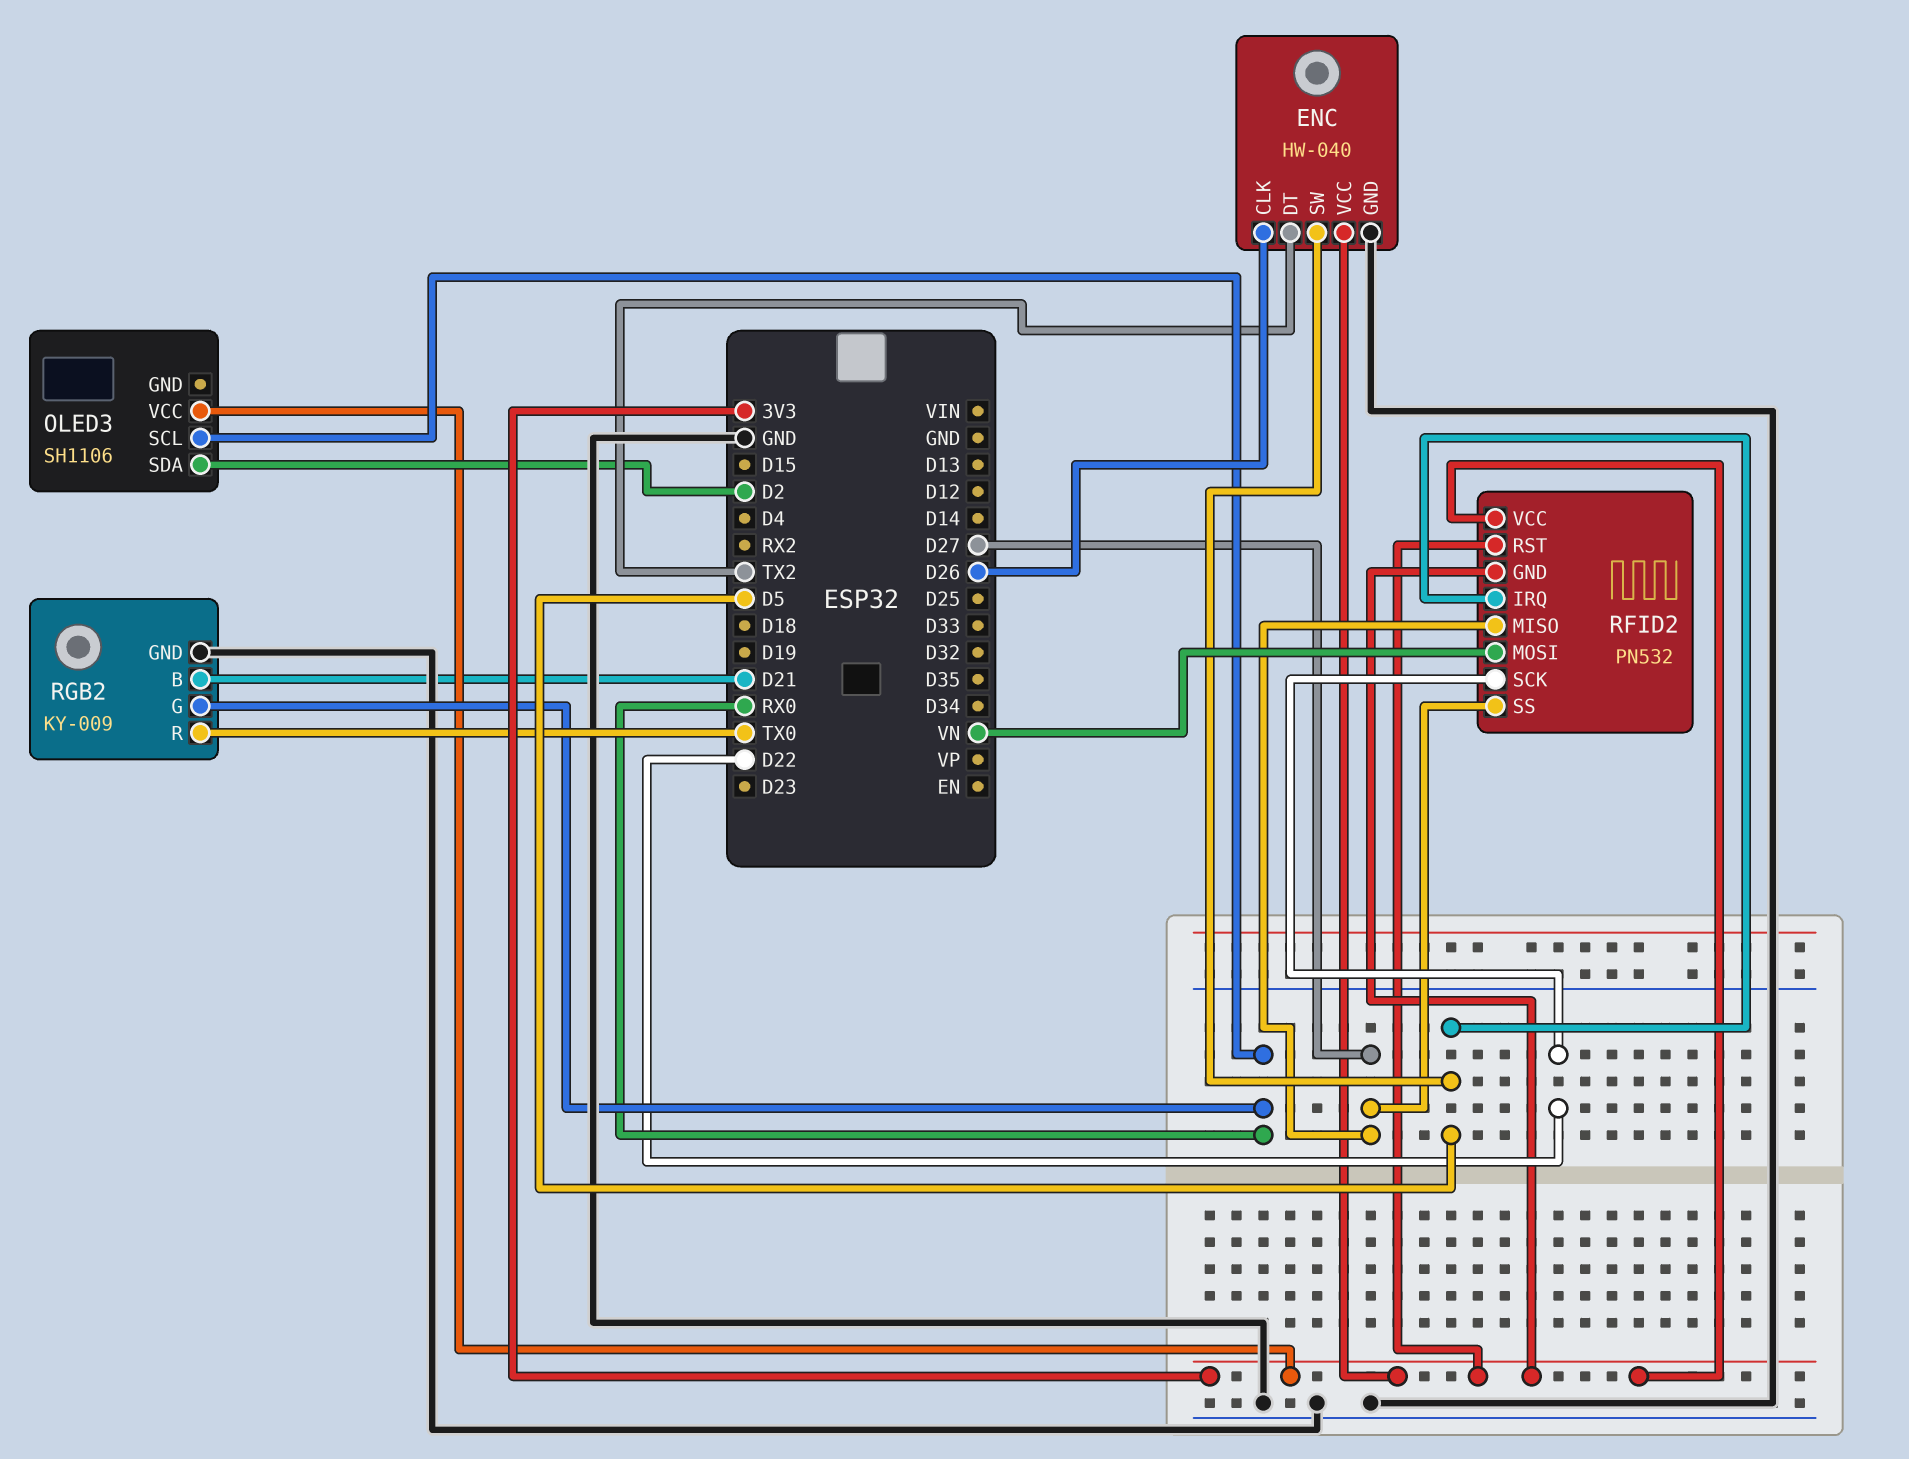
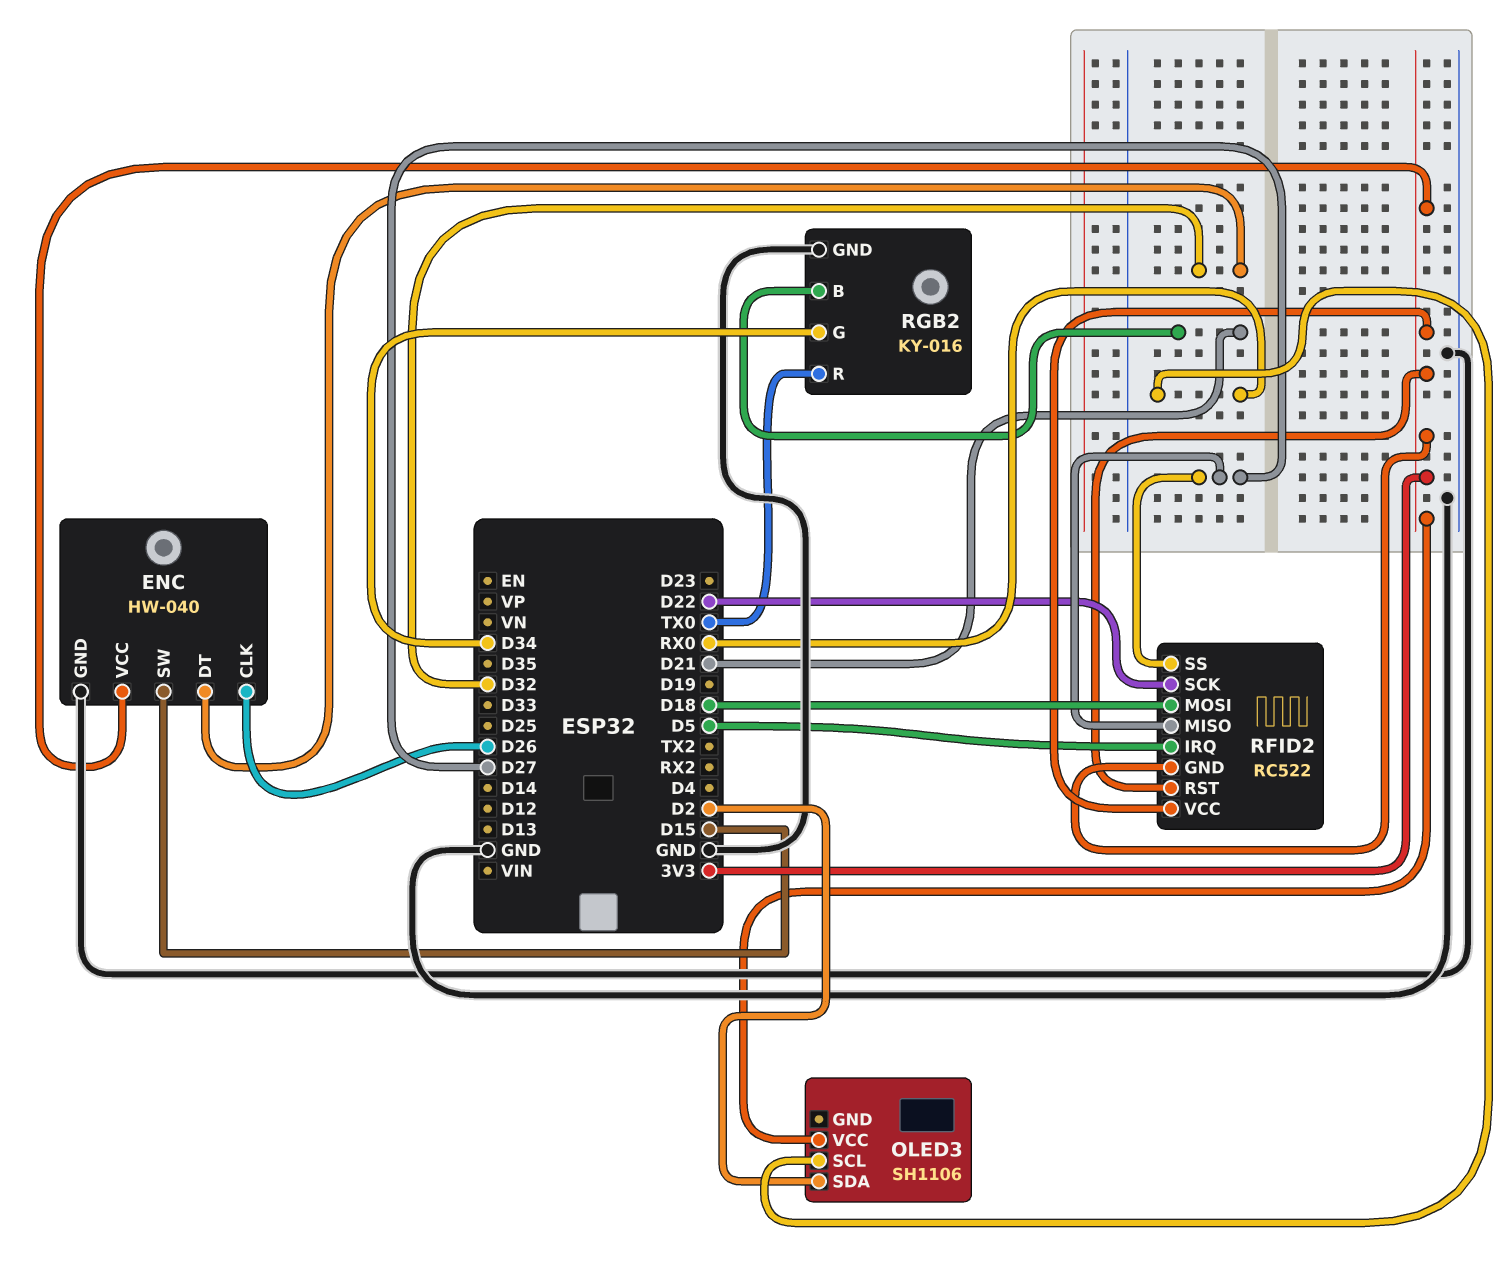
ENC pin DT: TX2 -> D32
ENC pin SW: D5 -> D15
RFID2: PN532 -> RC522
RFID2 pin MOSI: VN -> D18
RGB2: KY-009 -> KY-016
RGB2 pin G: RX0 -> D34

